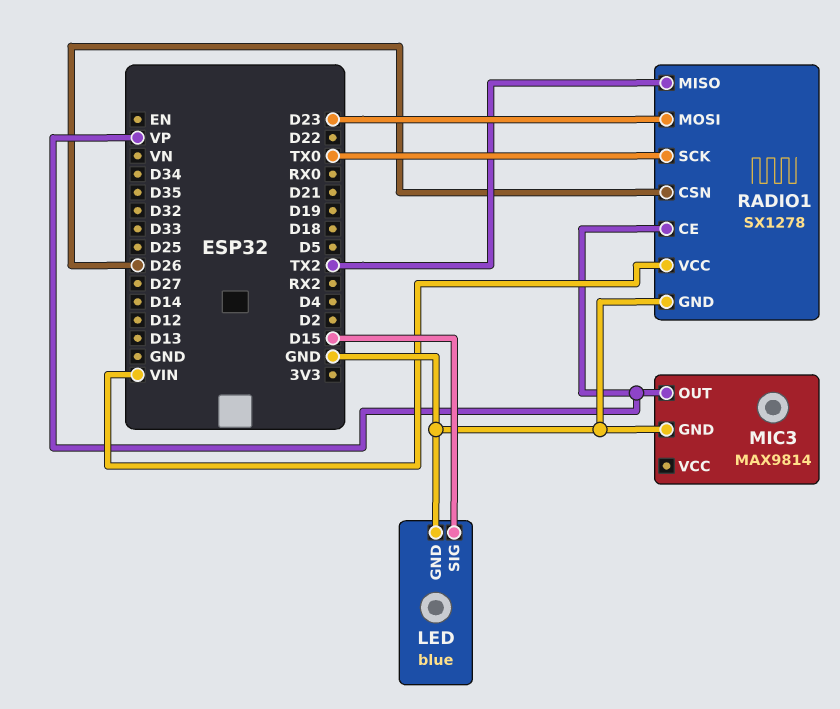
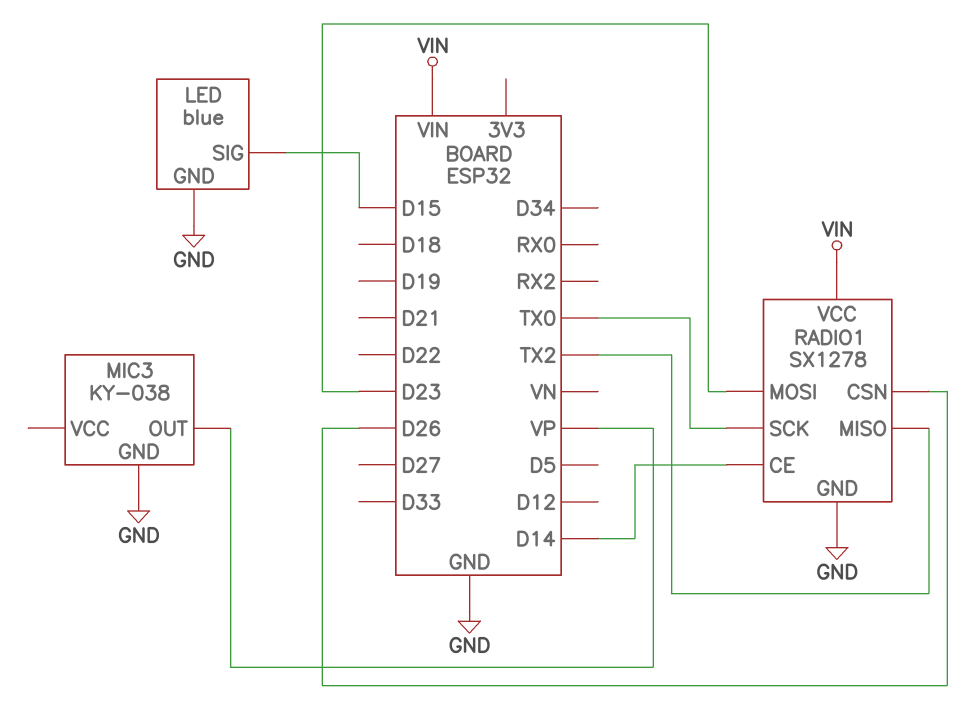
MIC3: MAX9814 -> KY-038
RADIO1 pin CE: VP -> D14

